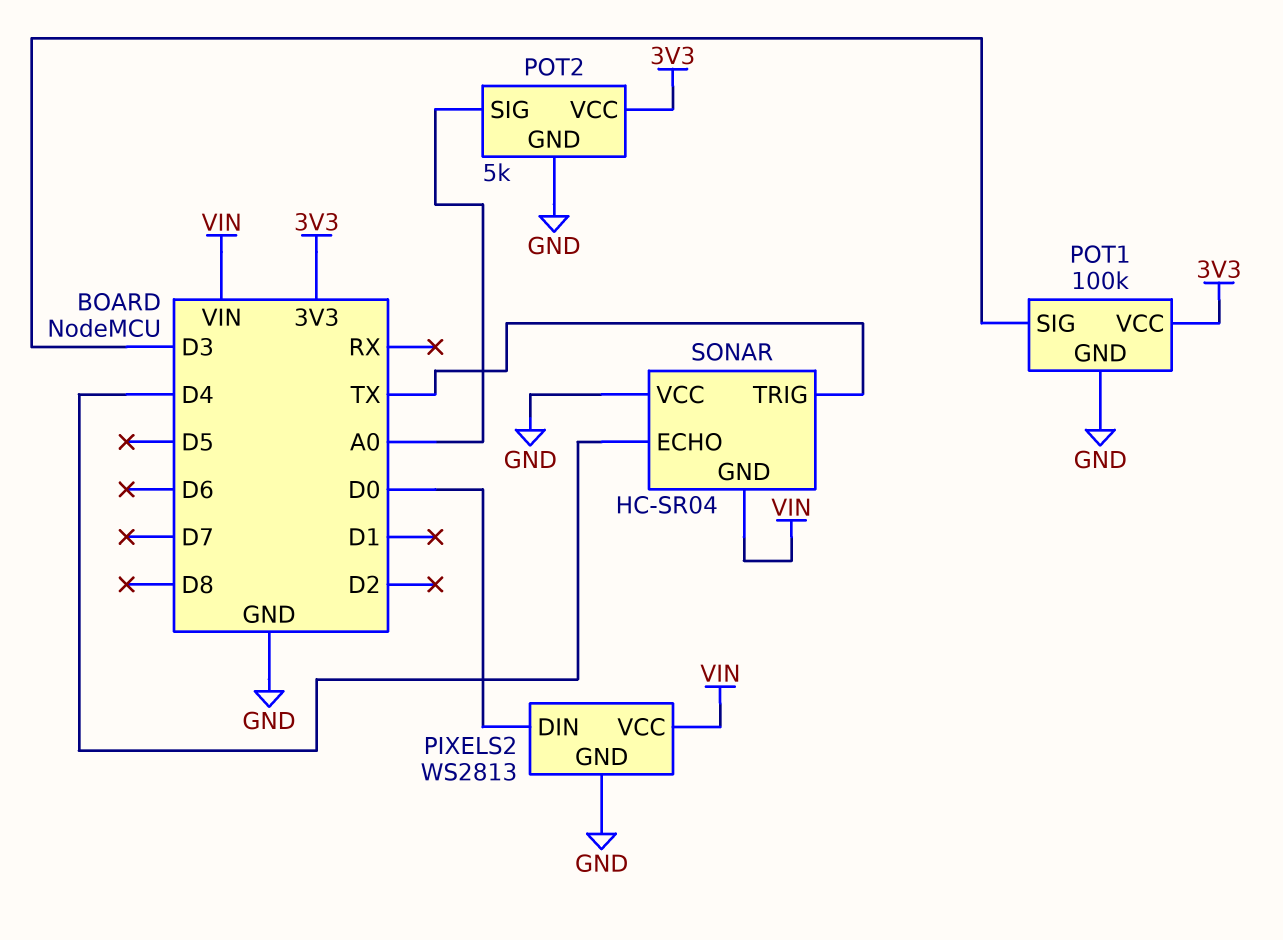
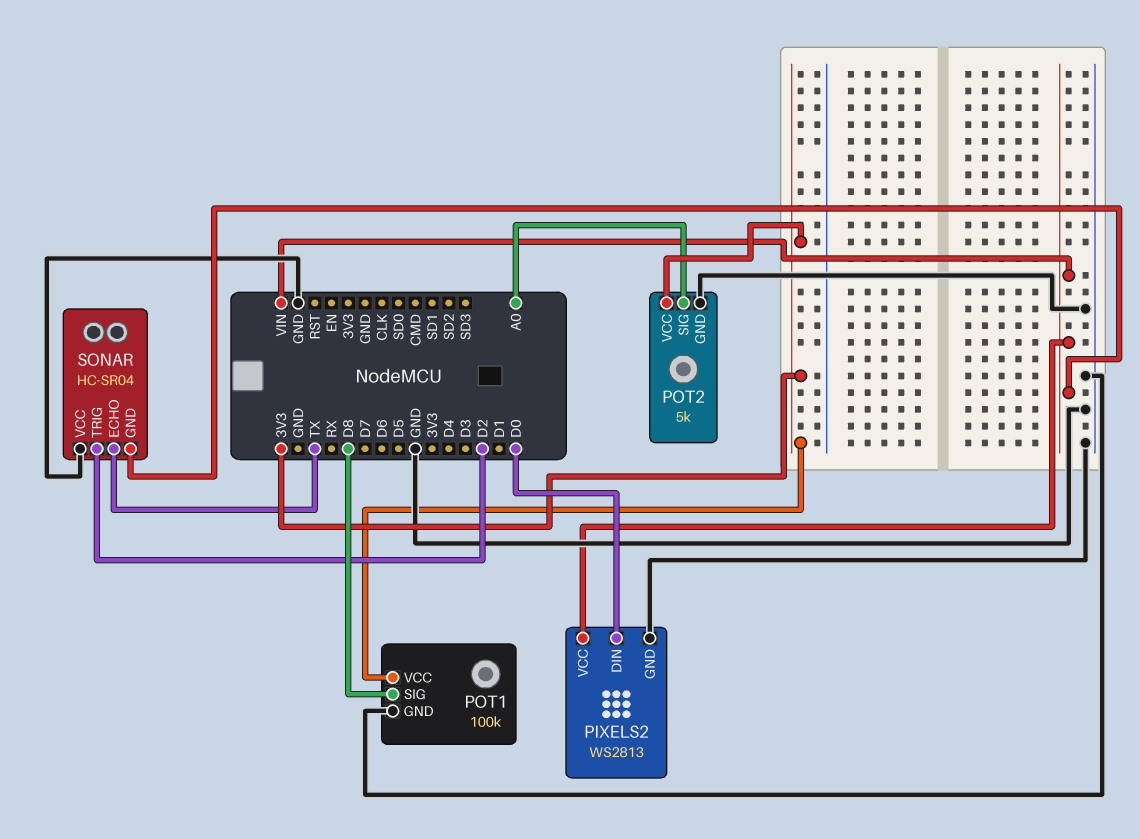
POT1 pin SIG: D3 -> D8
SONAR pin ECHO: D4 -> TX
SONAR pin TRIG: TX -> D2

